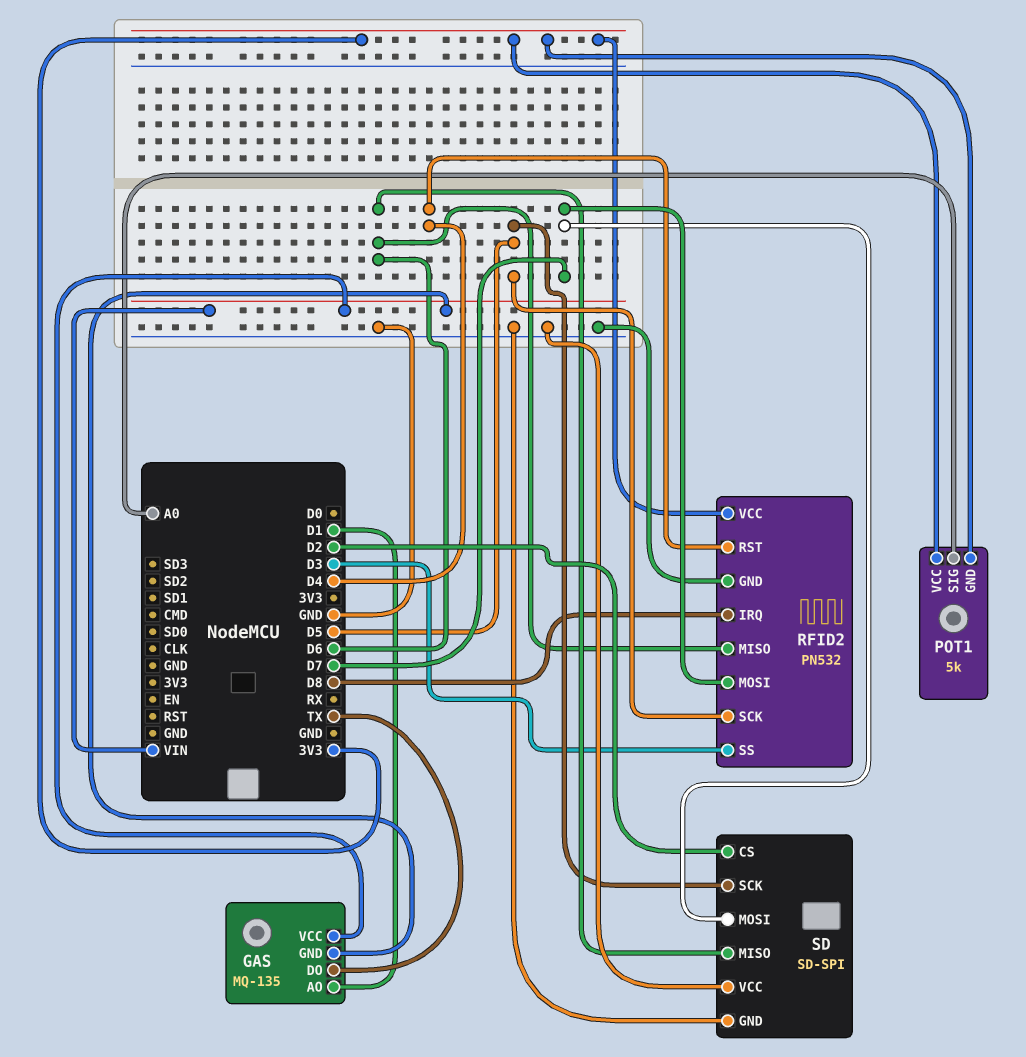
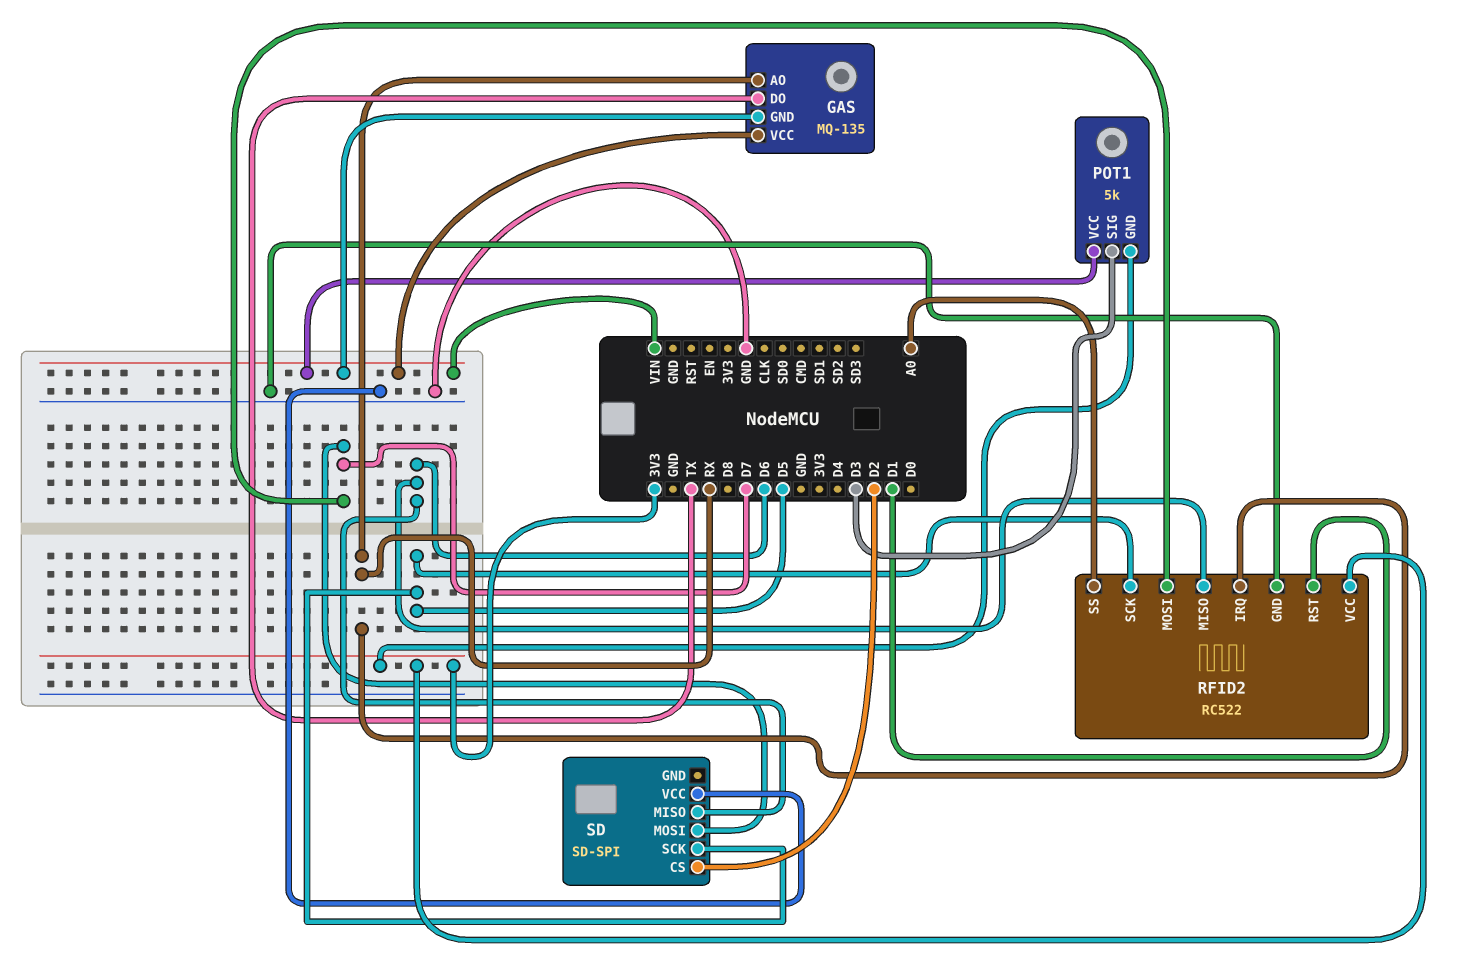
GAS pin AO: D1 -> RX
POT1 pin SIG: A0 -> D3
POT1 pin VCC: 3V3 -> VIN
RFID2: PN532 -> RC522
RFID2 pin IRQ: D8 -> RX
RFID2 pin RST: D4 -> D1
RFID2 pin SS: D3 -> A0
SD pin GND: GND -> none

